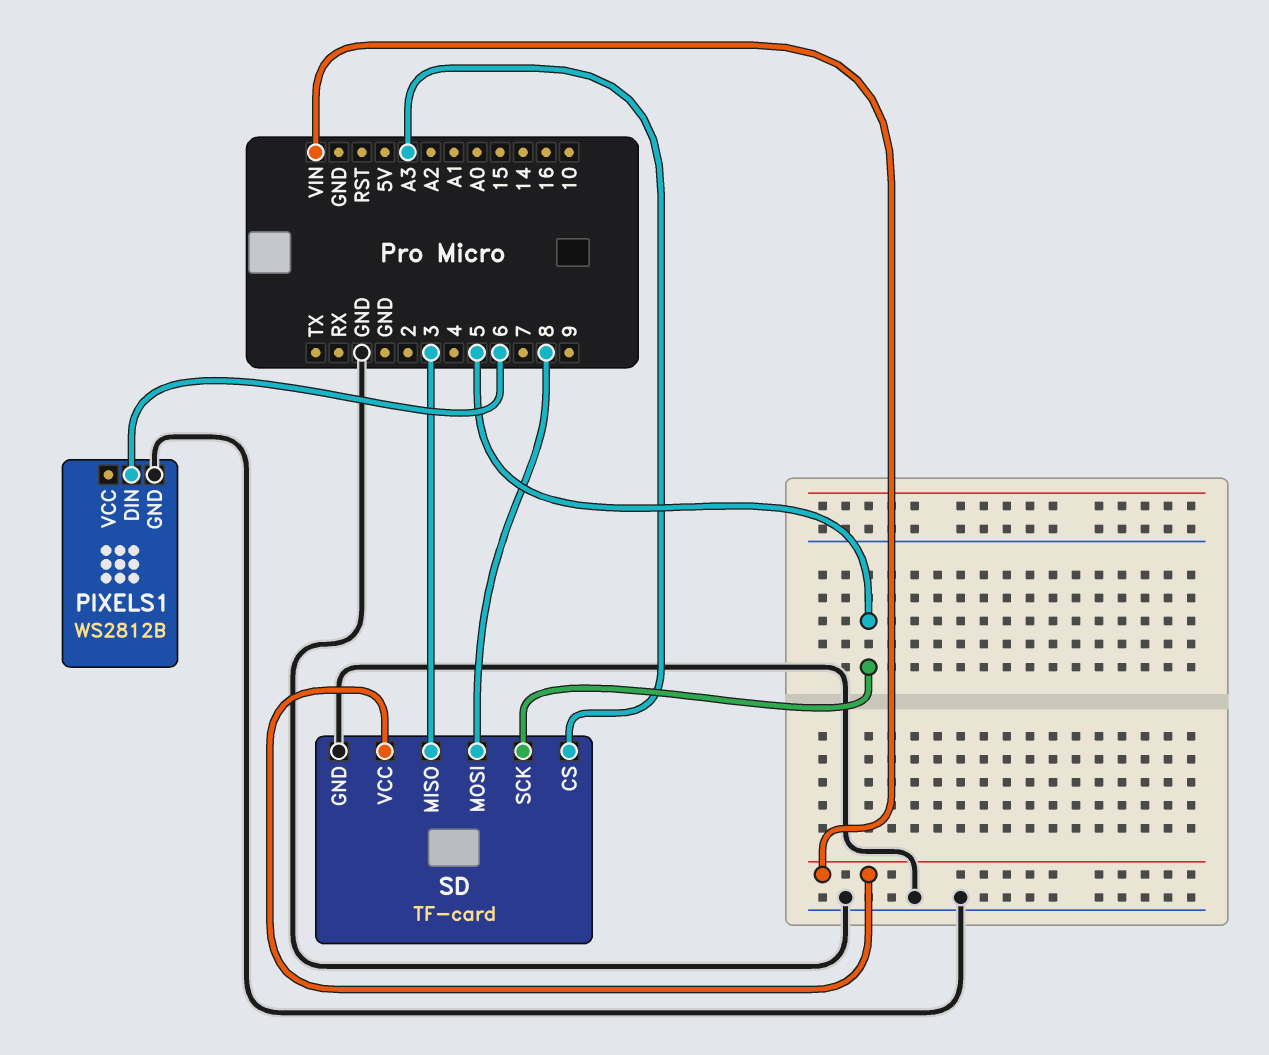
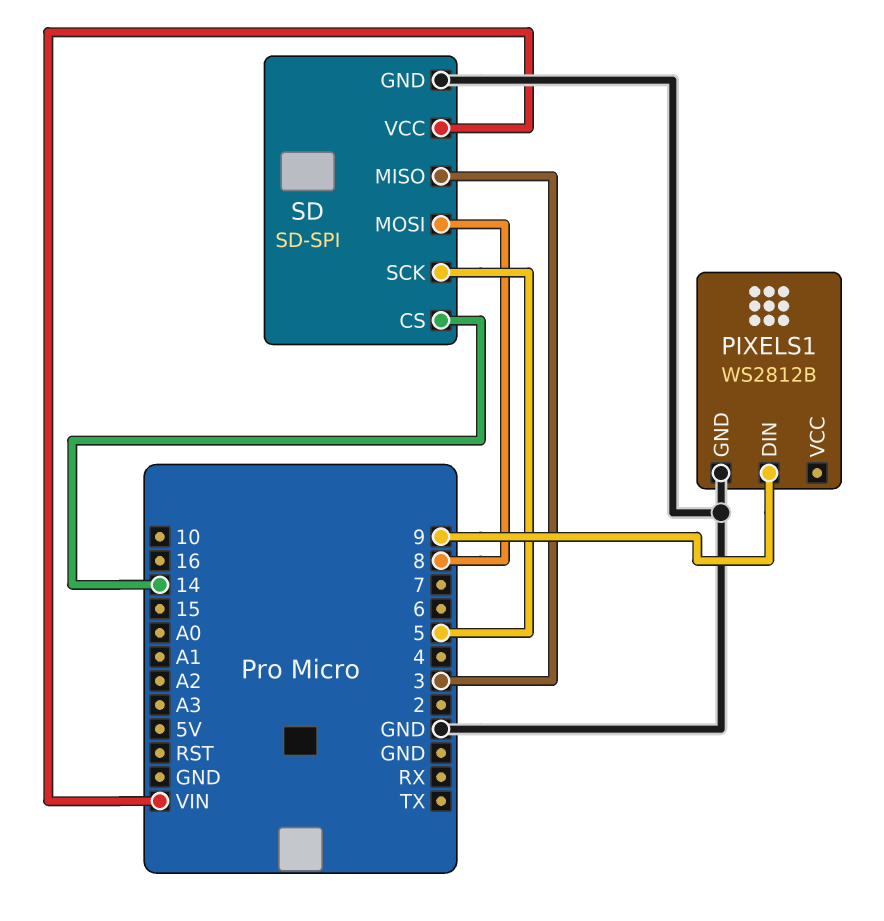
PIXELS1 pin DIN: 6 -> 9
SD: TF-card -> SD-SPI
SD pin CS: A3 -> 14

